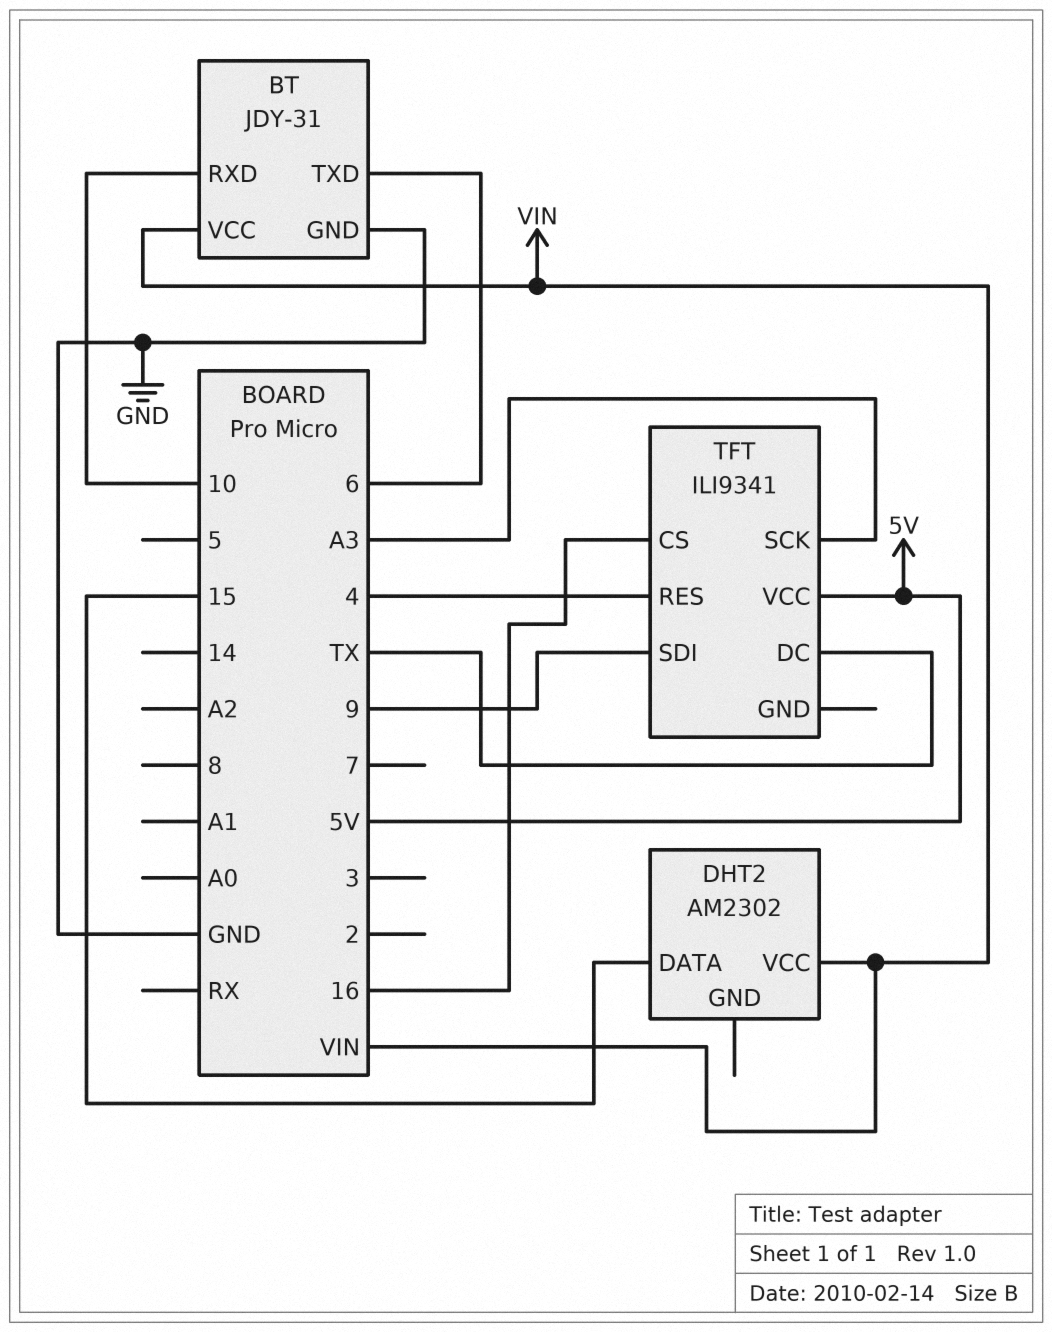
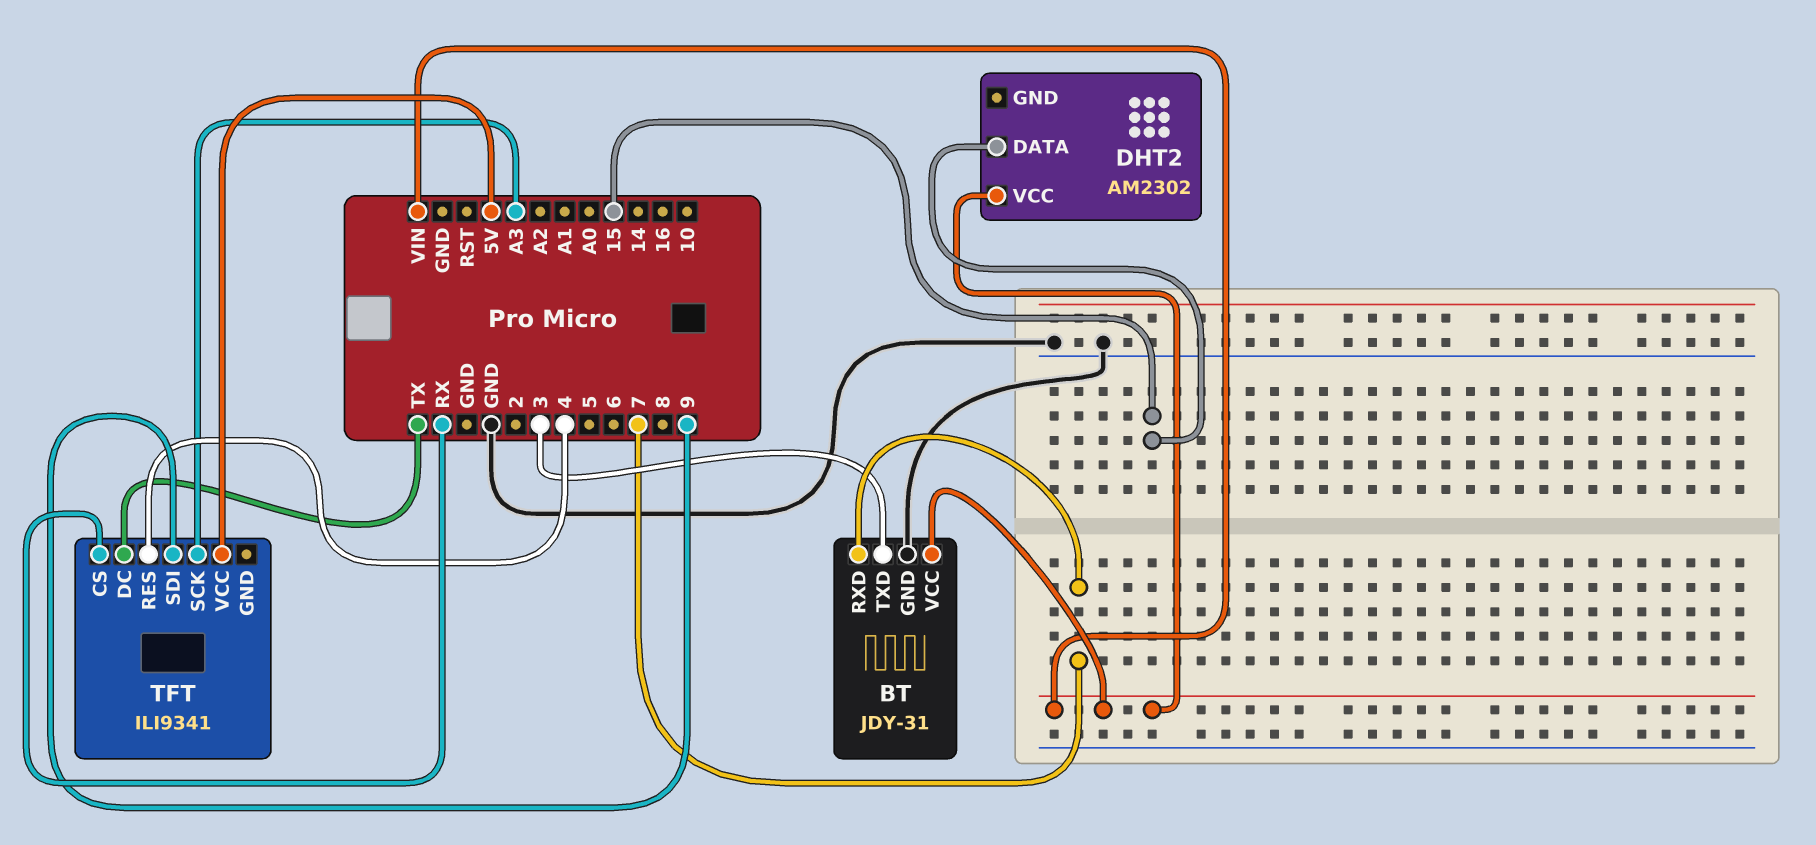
BT pin RXD: 10 -> 7
BT pin TXD: 6 -> 3
TFT pin CS: 16 -> RX

